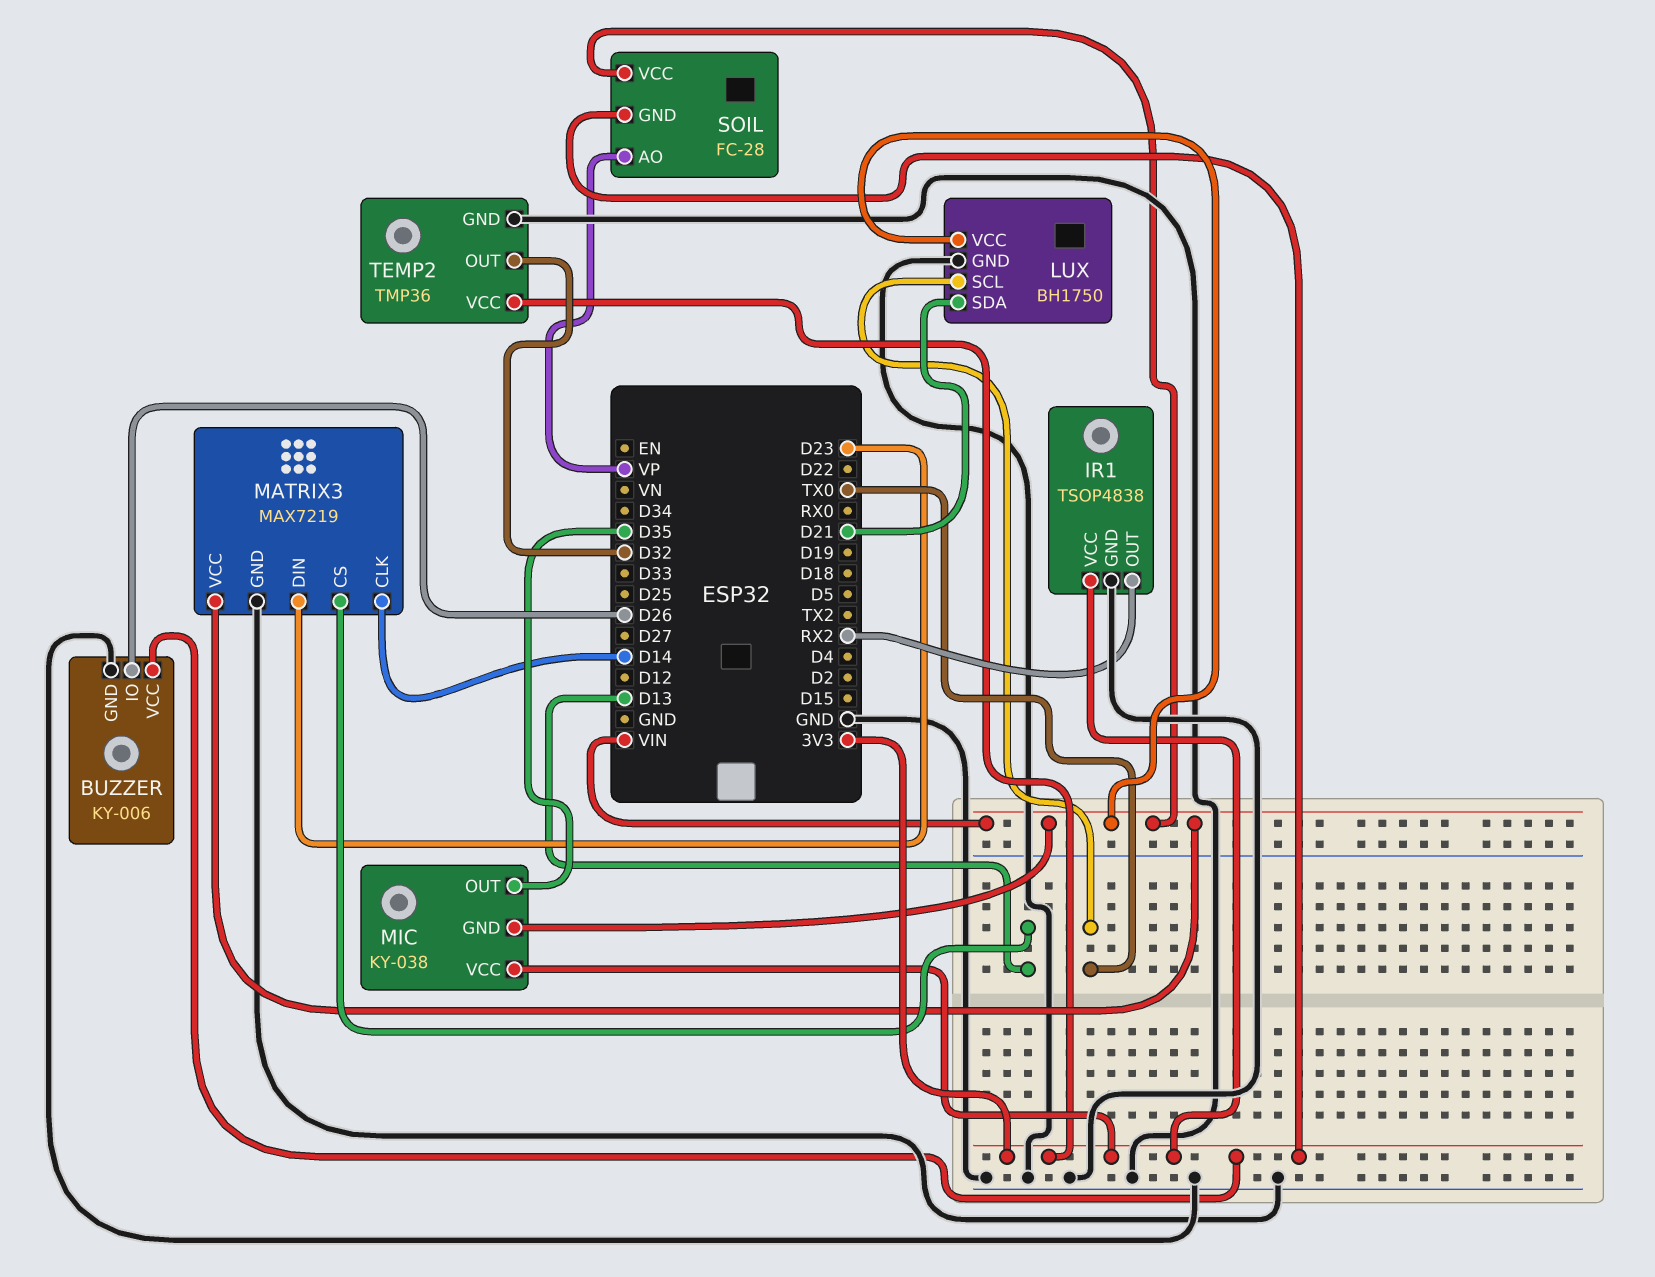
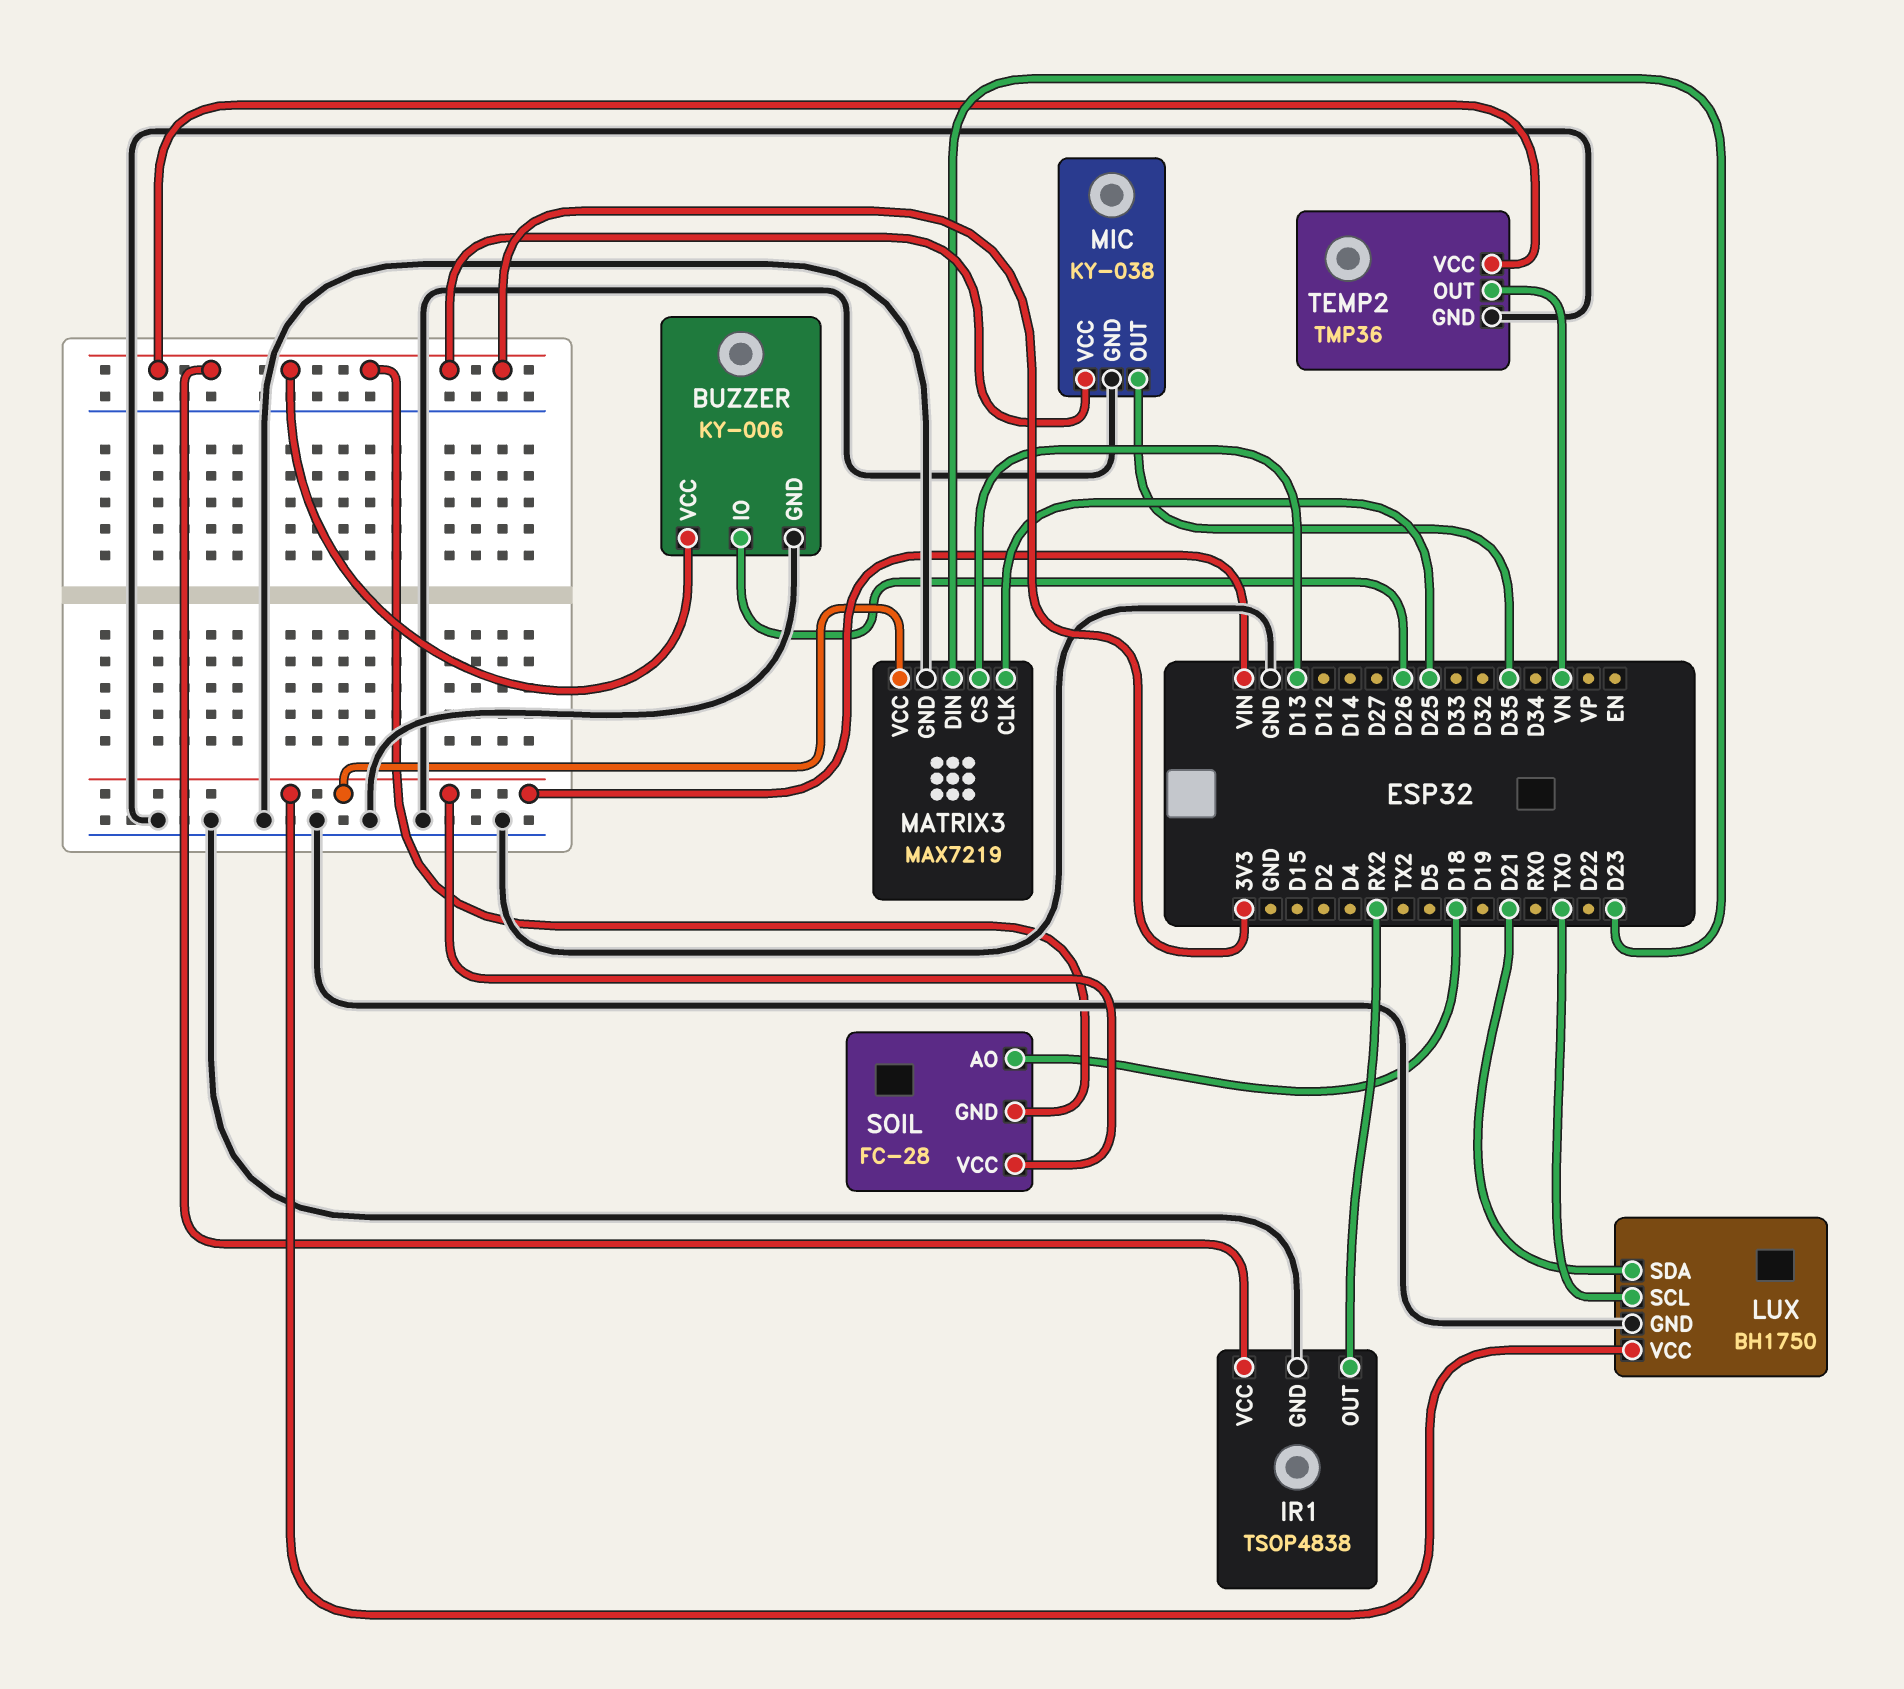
MATRIX3 pin CLK: D14 -> D25
MIC pin GND: VIN -> GND
SOIL pin AO: VP -> D18
TEMP2 pin OUT: D32 -> VN

